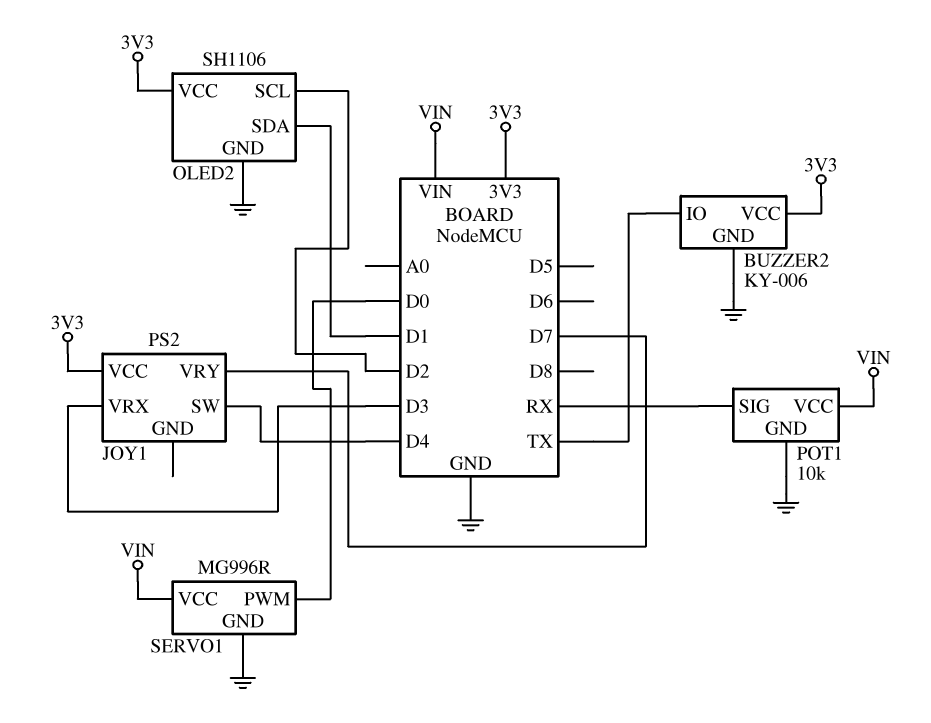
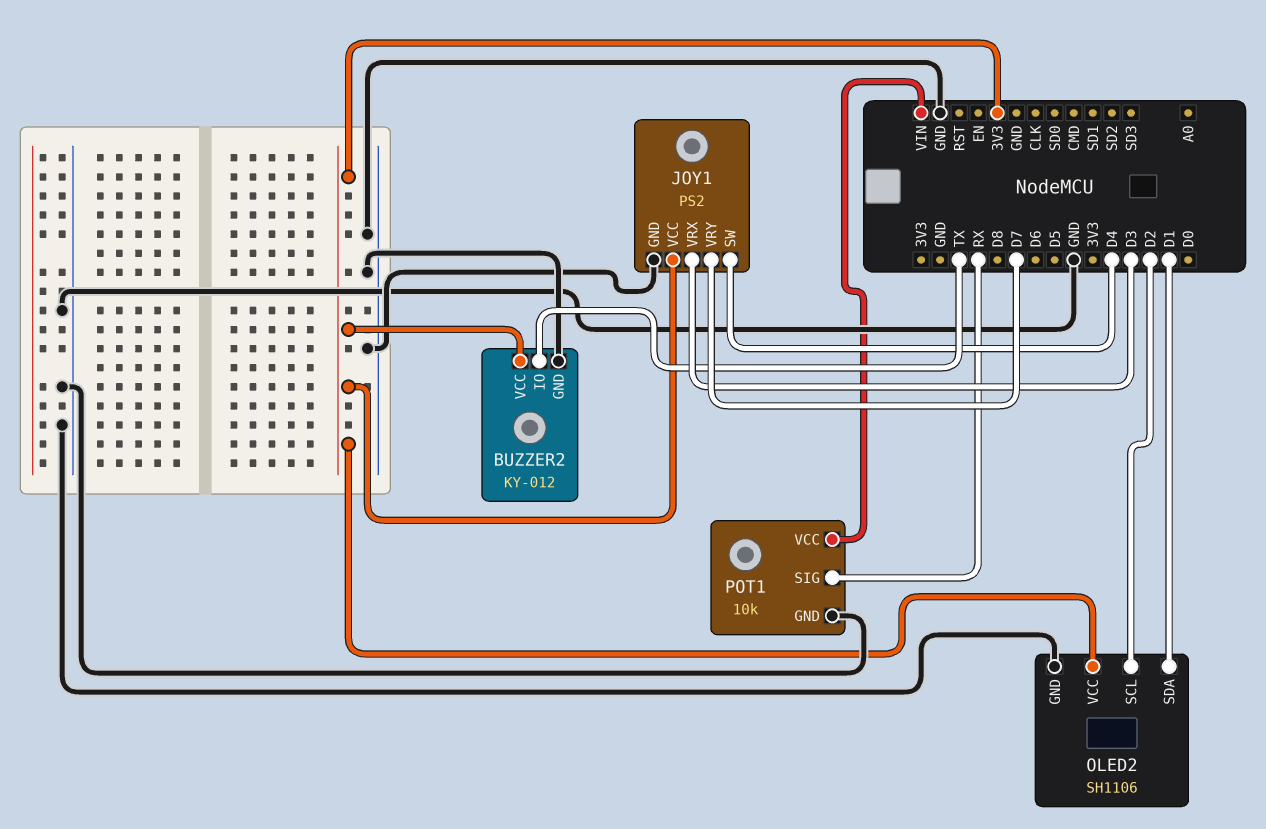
BUZZER2: KY-006 -> KY-012
JOY1 pin GND: none -> GND
SERVO1: MG996R -> none
SERVO1 pin GND: GND -> none
SERVO1 pin PWM: D0 -> none
SERVO1 pin VCC: VIN -> none

